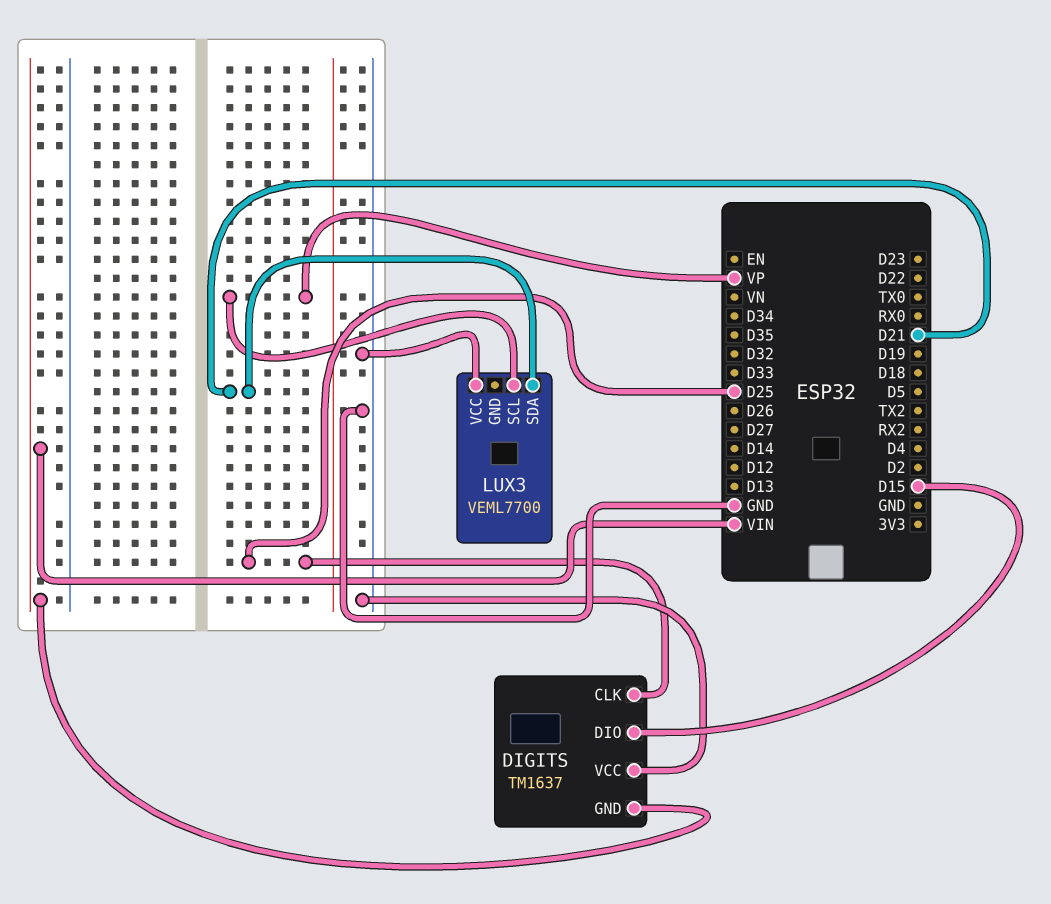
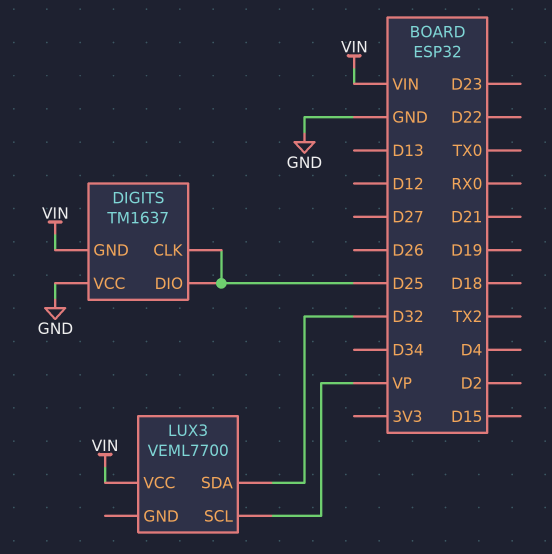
DIGITS pin DIO: D15 -> D25
LUX3 pin SDA: D21 -> D32
LUX3 pin VCC: GND -> VIN

